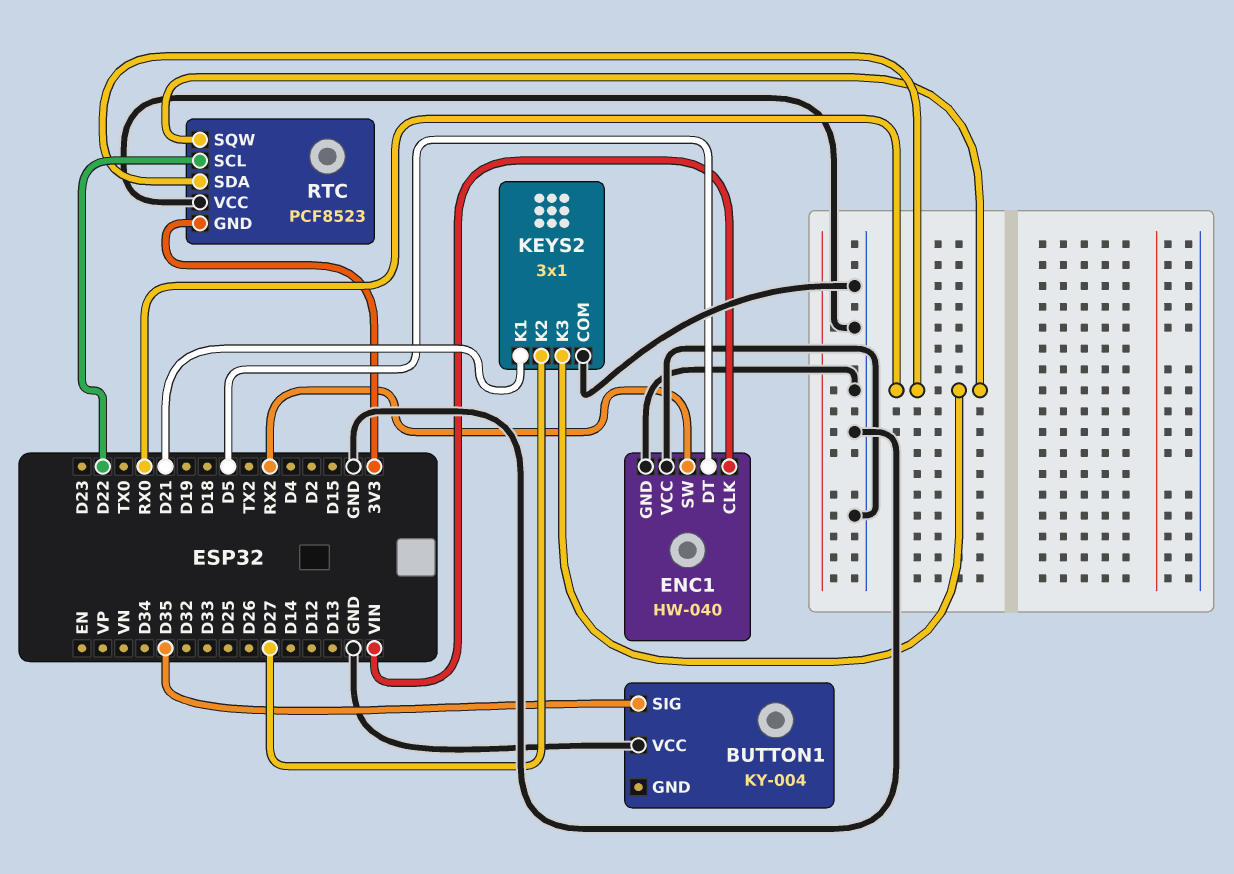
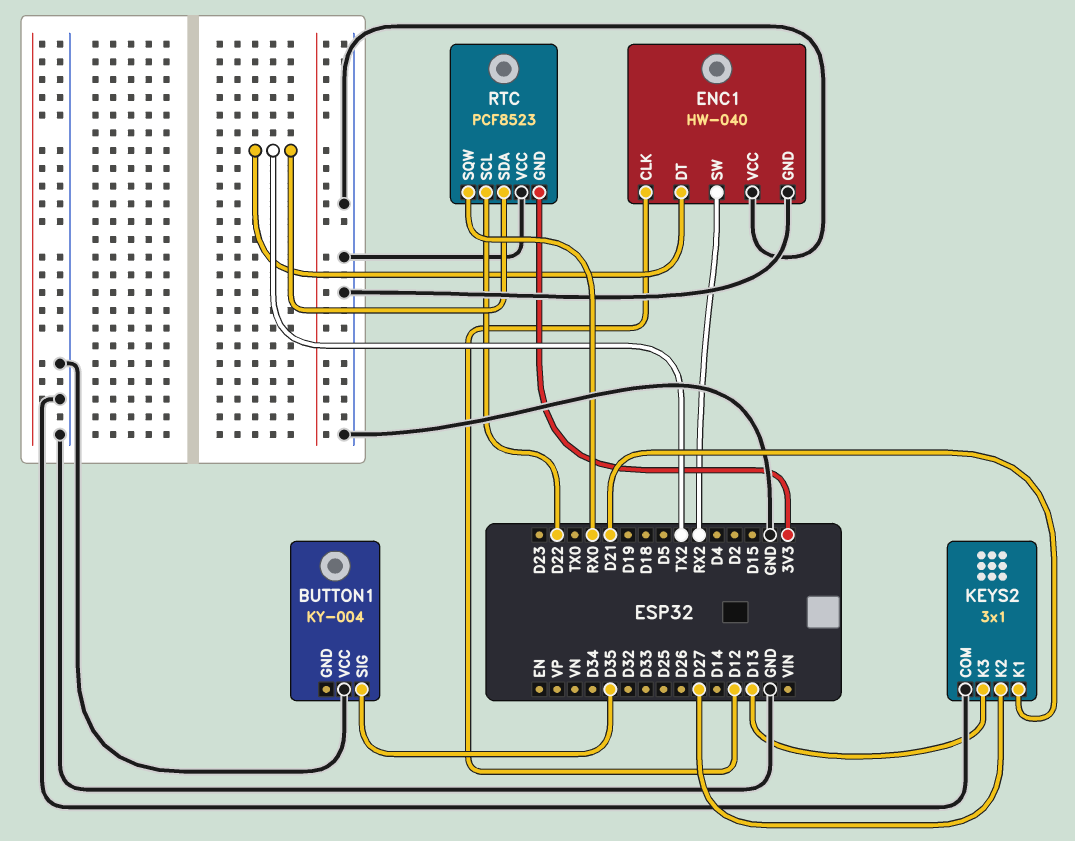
ENC1 pin CLK: VIN -> D12
ENC1 pin DT: D5 -> TX2
KEYS2 pin K3: RX0 -> D13
RTC pin SDA: RX0 -> TX2

